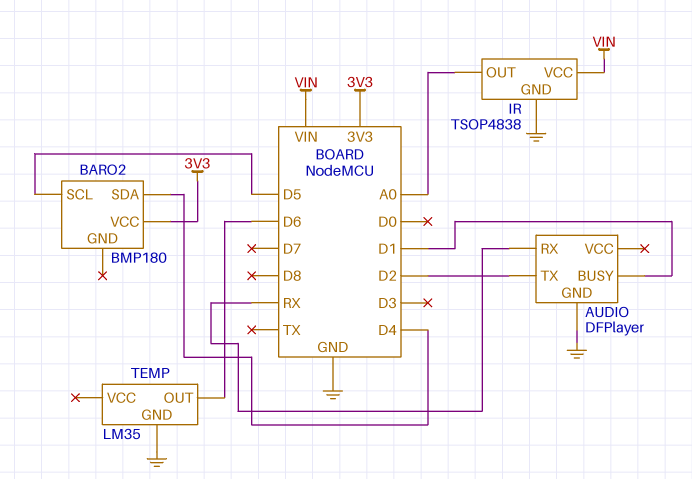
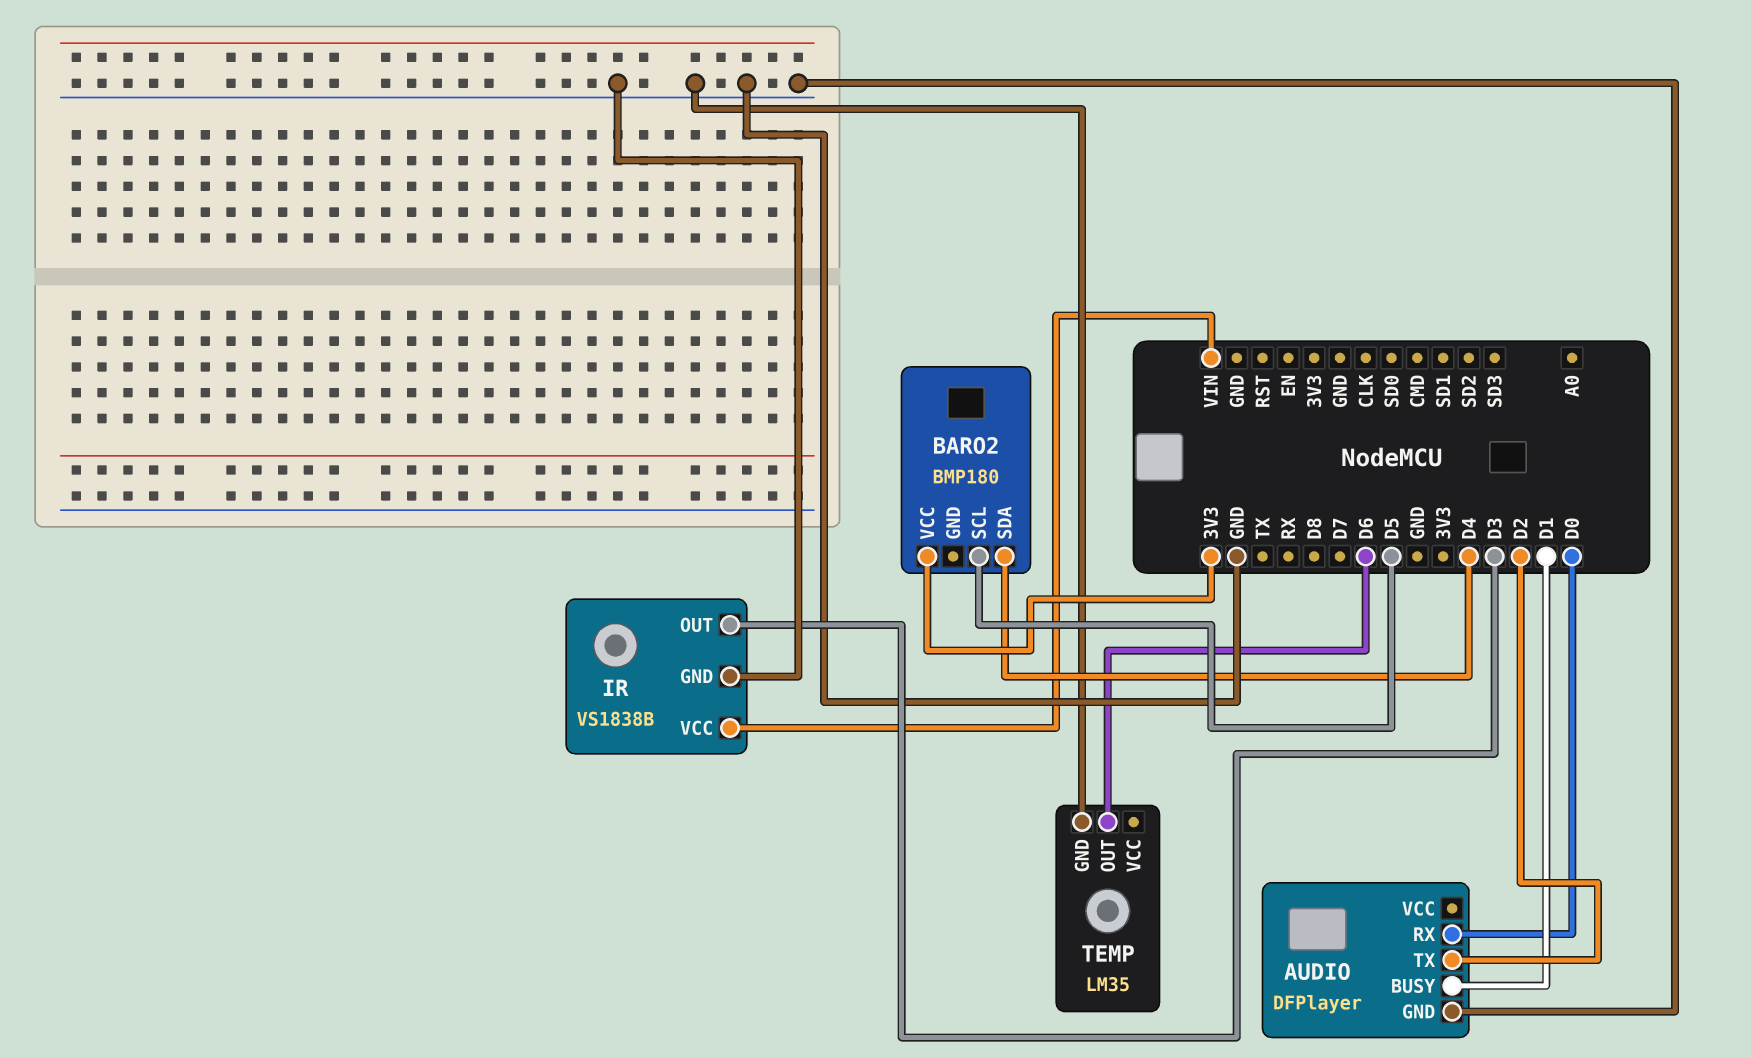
AUDIO pin RX: RX -> D0
IR: TSOP4838 -> VS1838B
IR pin OUT: A0 -> D3

